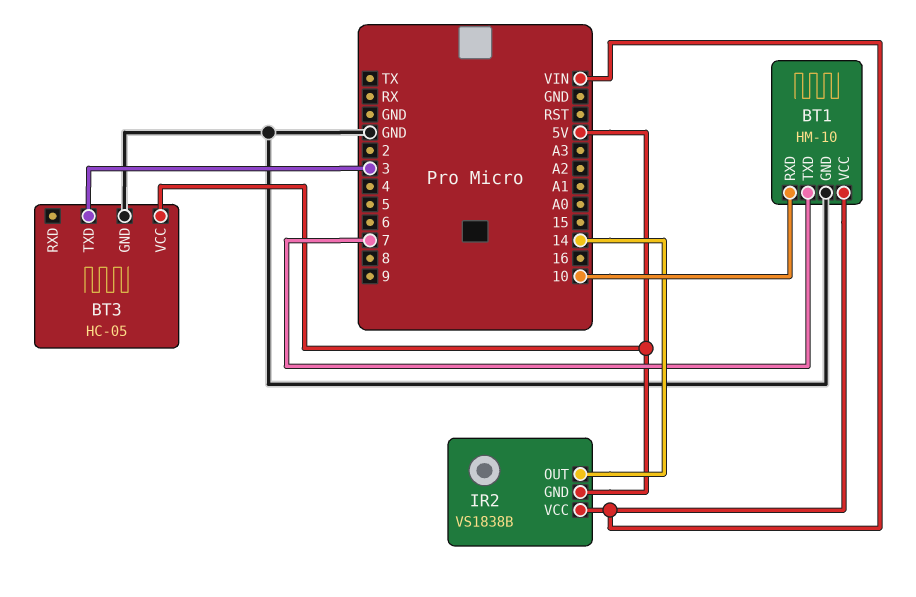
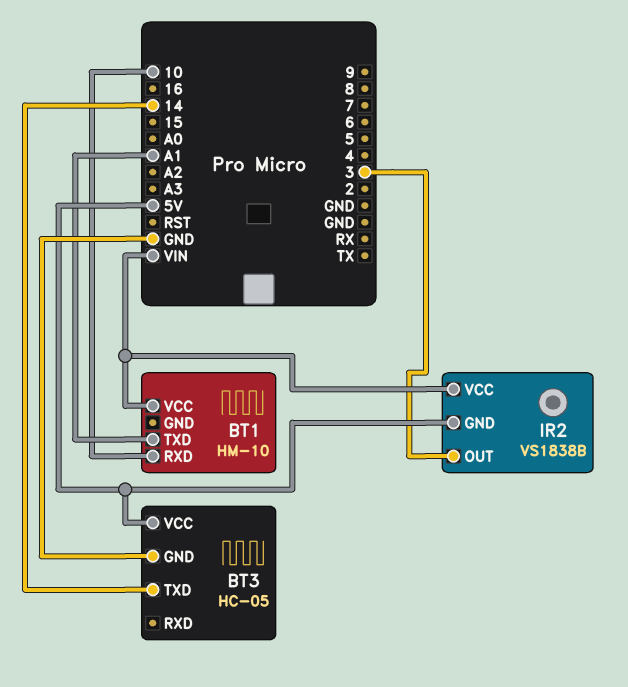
BT1 pin GND: GND -> none
BT1 pin TXD: 7 -> A1
BT3 pin TXD: 3 -> 14
IR2 pin OUT: 14 -> 3

